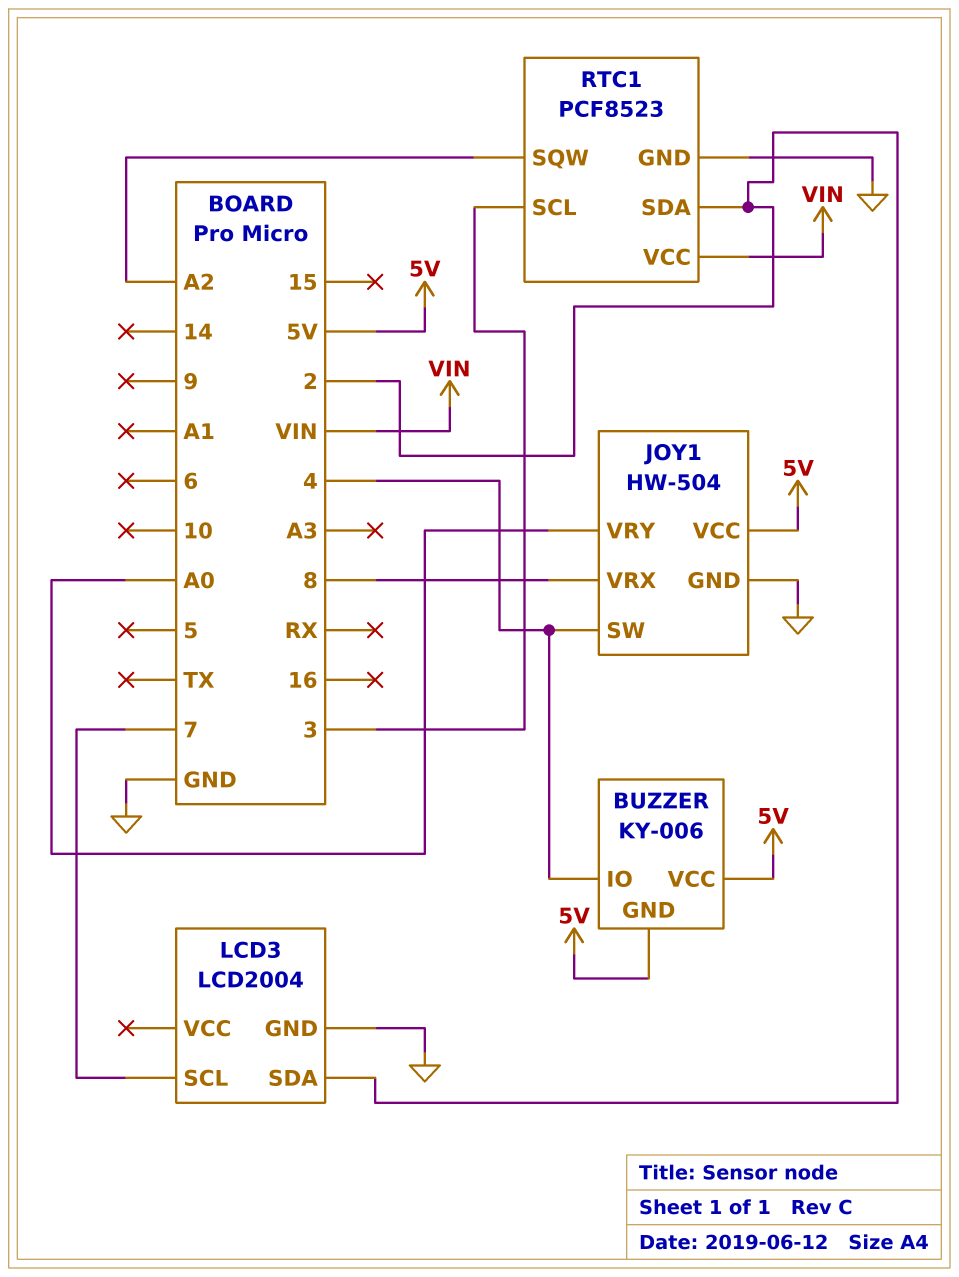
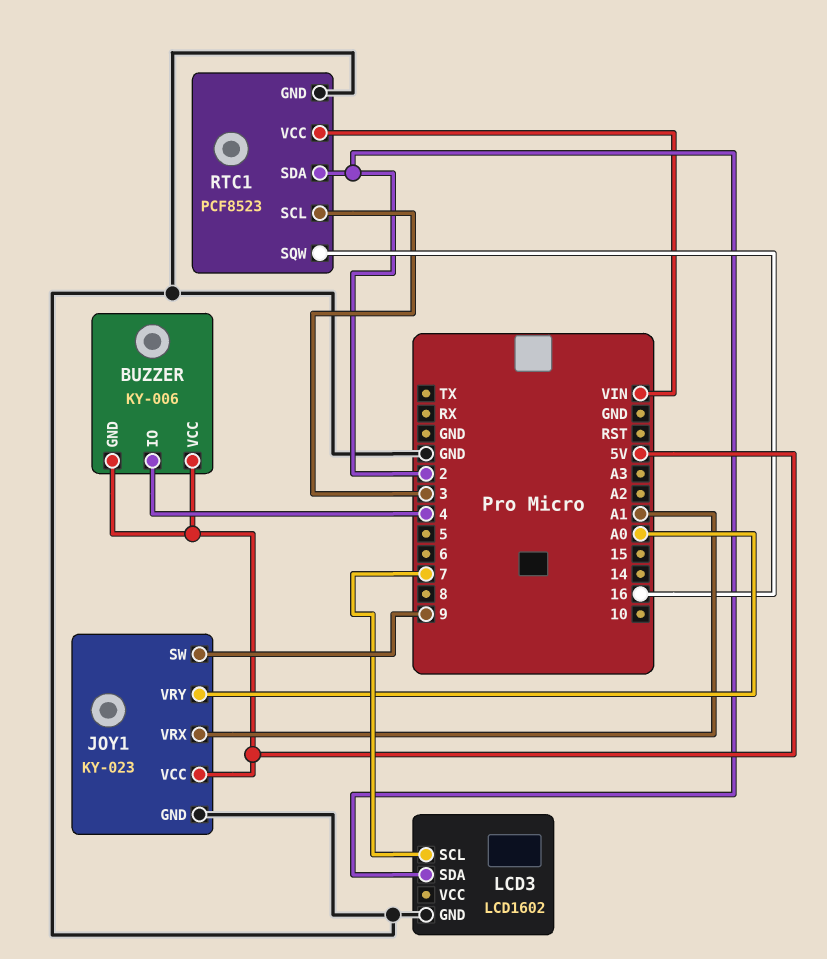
JOY1: HW-504 -> KY-023
JOY1 pin SW: 4 -> 9
JOY1 pin VRX: 8 -> A1
LCD3: LCD2004 -> LCD1602
RTC1 pin SQW: A2 -> 16

